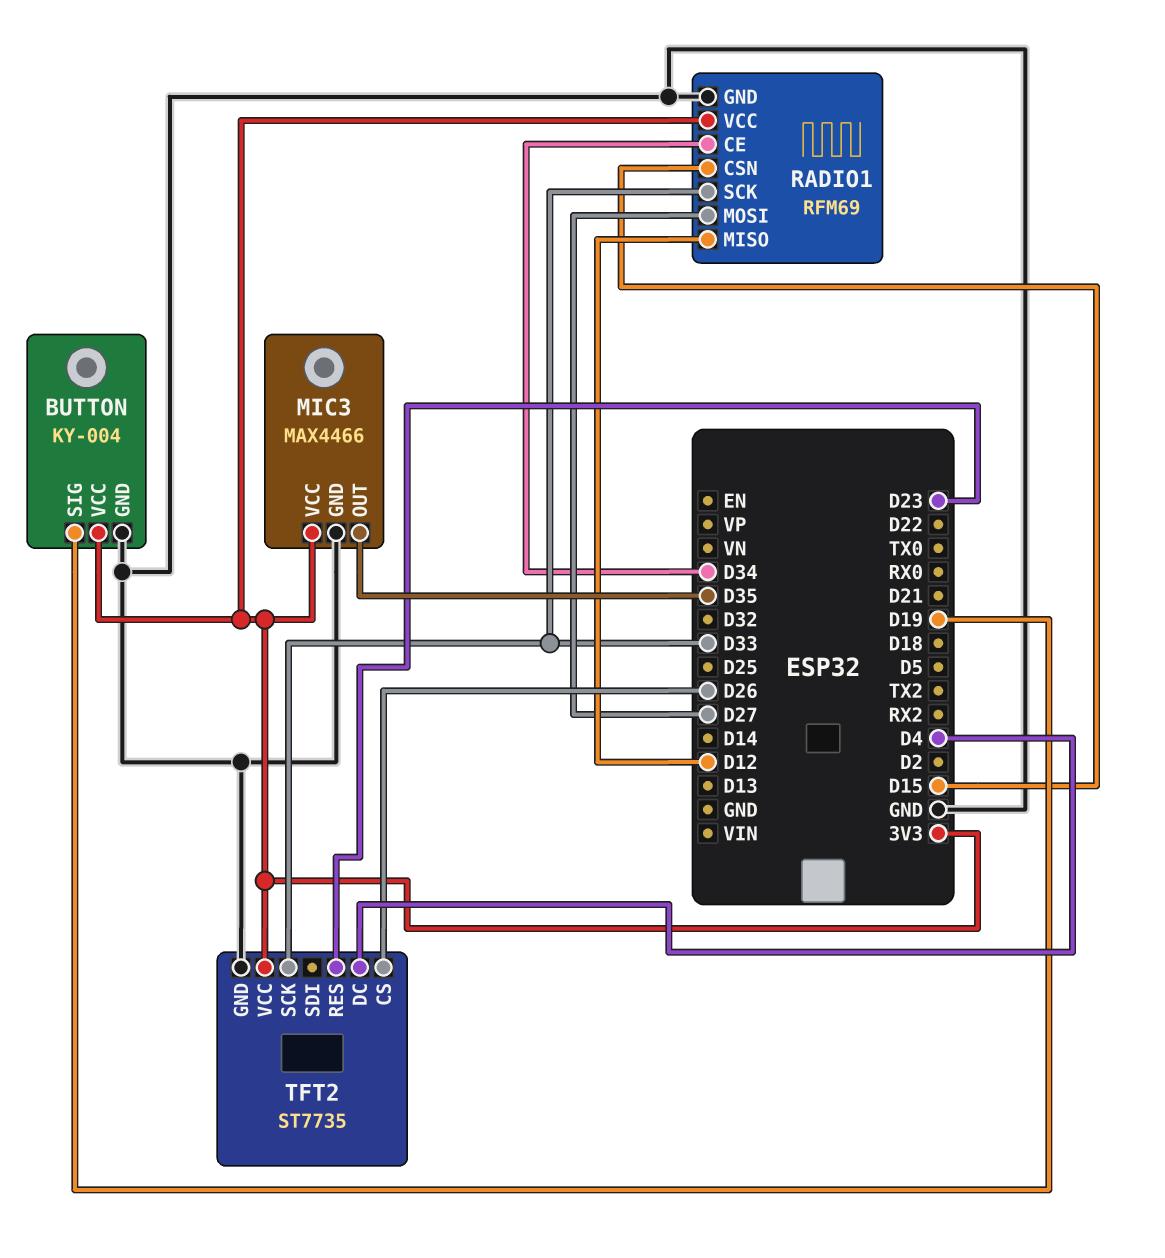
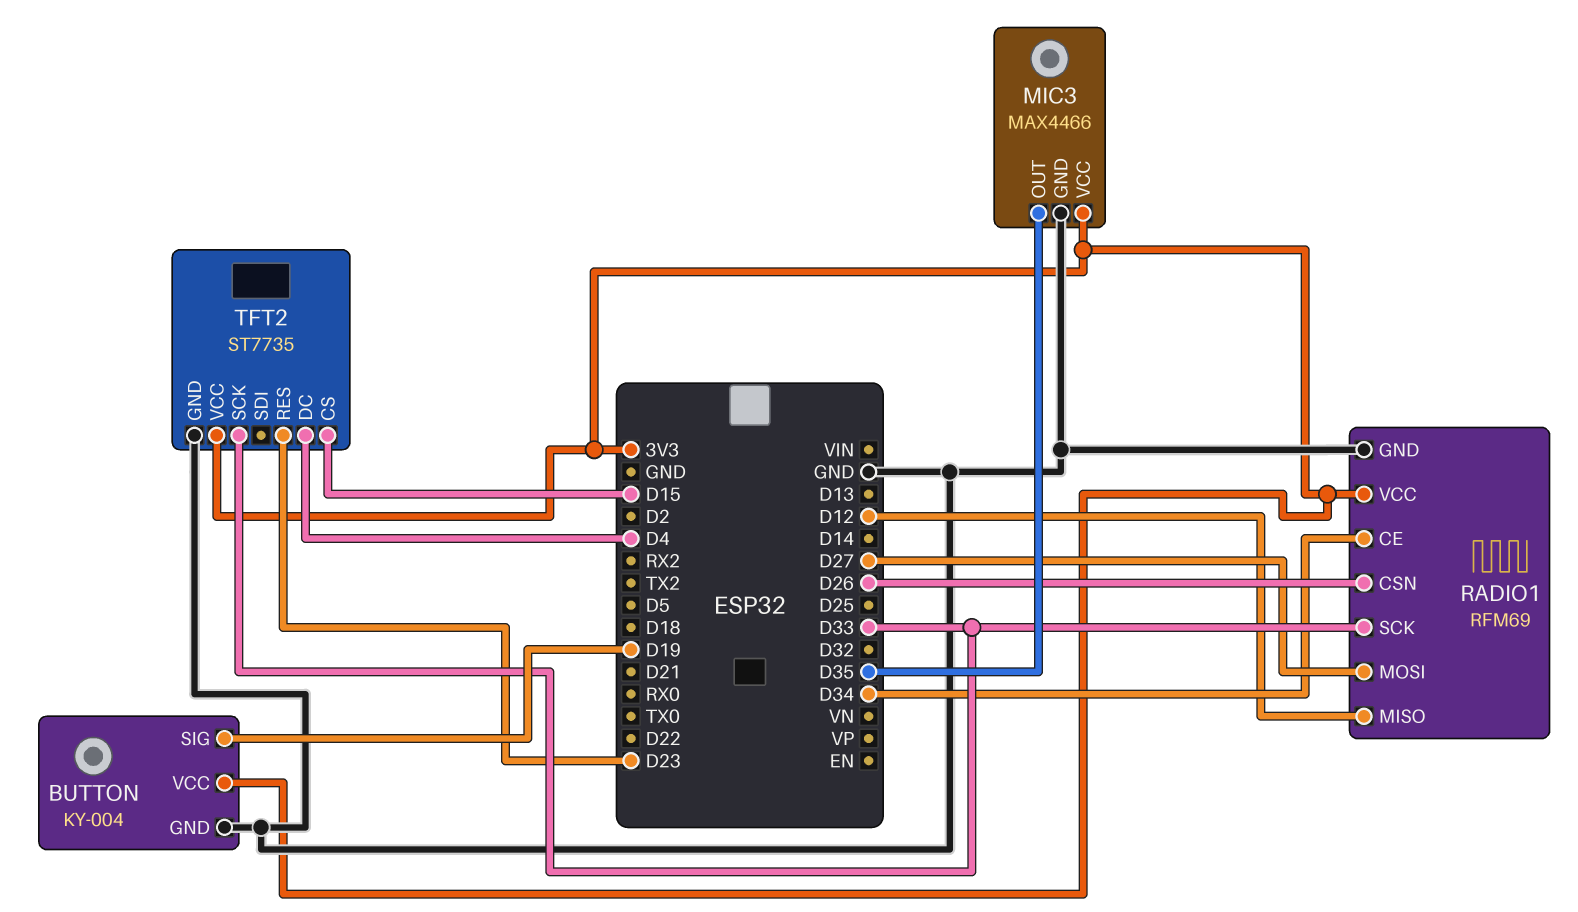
RADIO1 pin CSN: D15 -> D26
TFT2 pin CS: D26 -> D15

